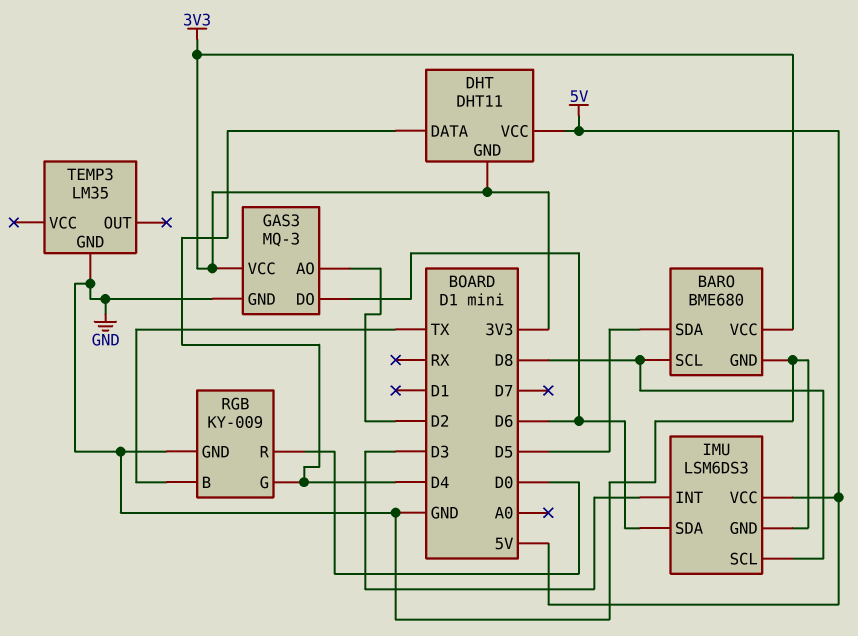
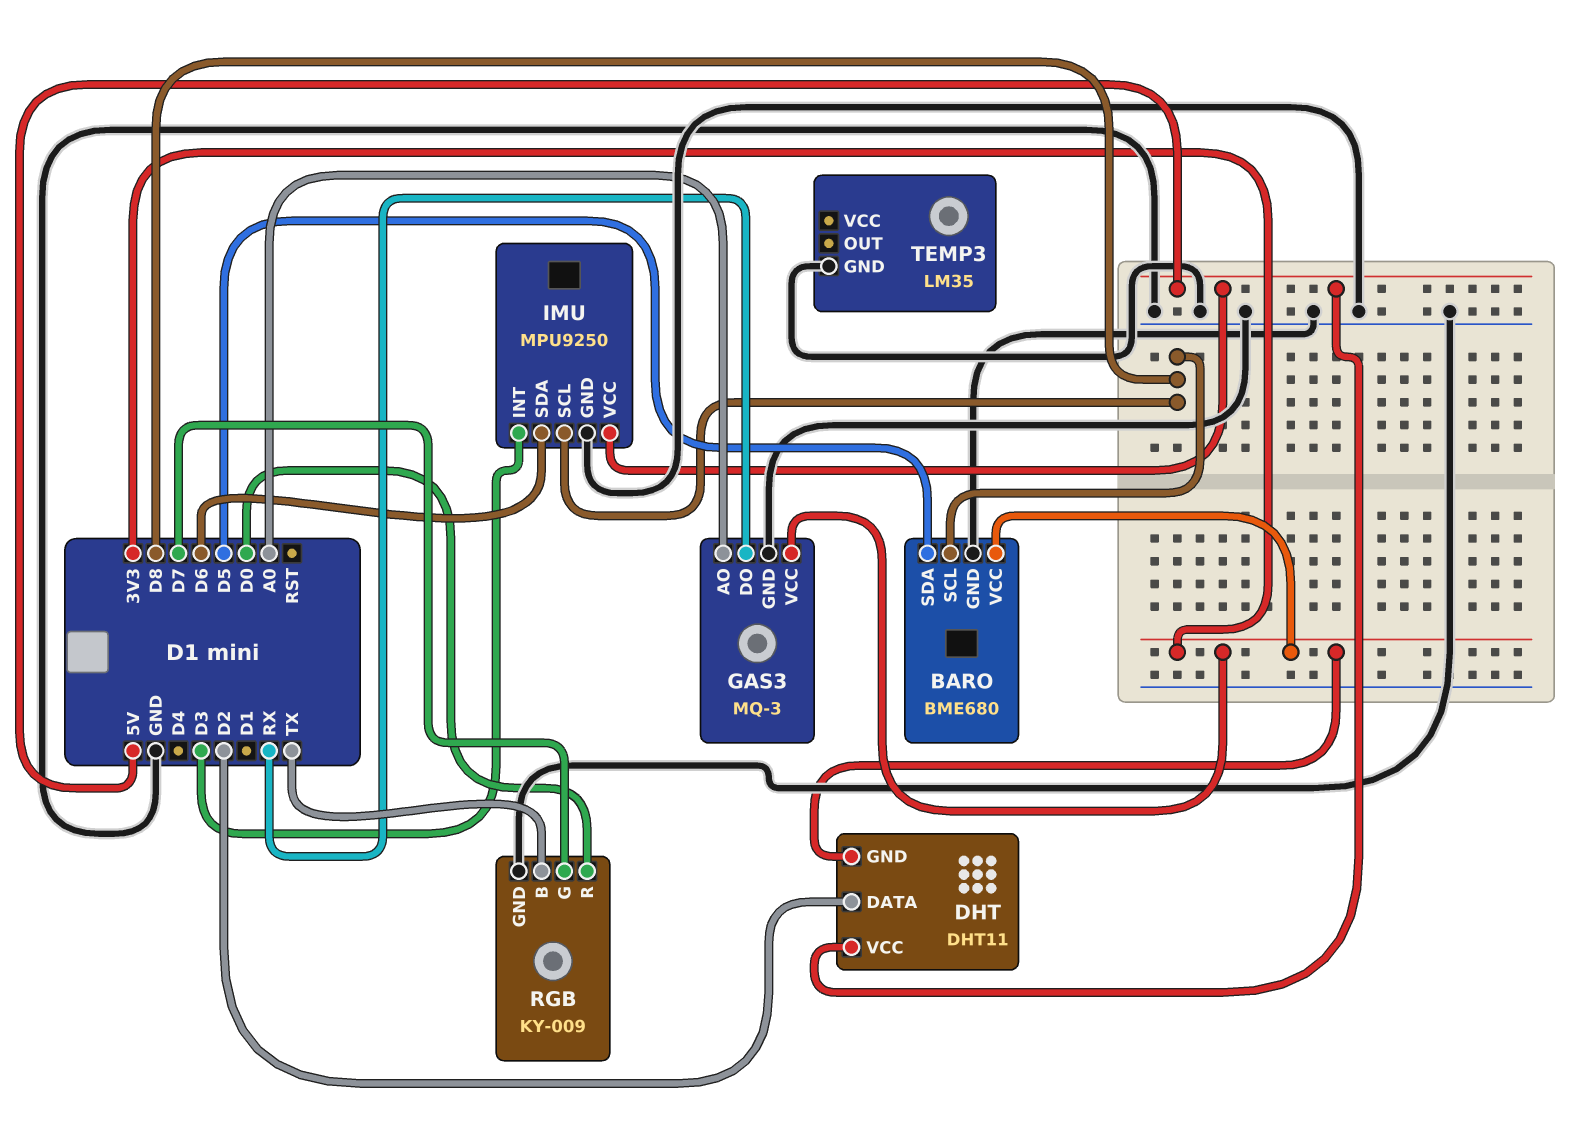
DHT pin DATA: D4 -> D2
GAS3 pin AO: D2 -> A0
GAS3 pin DO: D6 -> RX
IMU: LSM6DS3 -> MPU9250
RGB pin G: D4 -> D7

